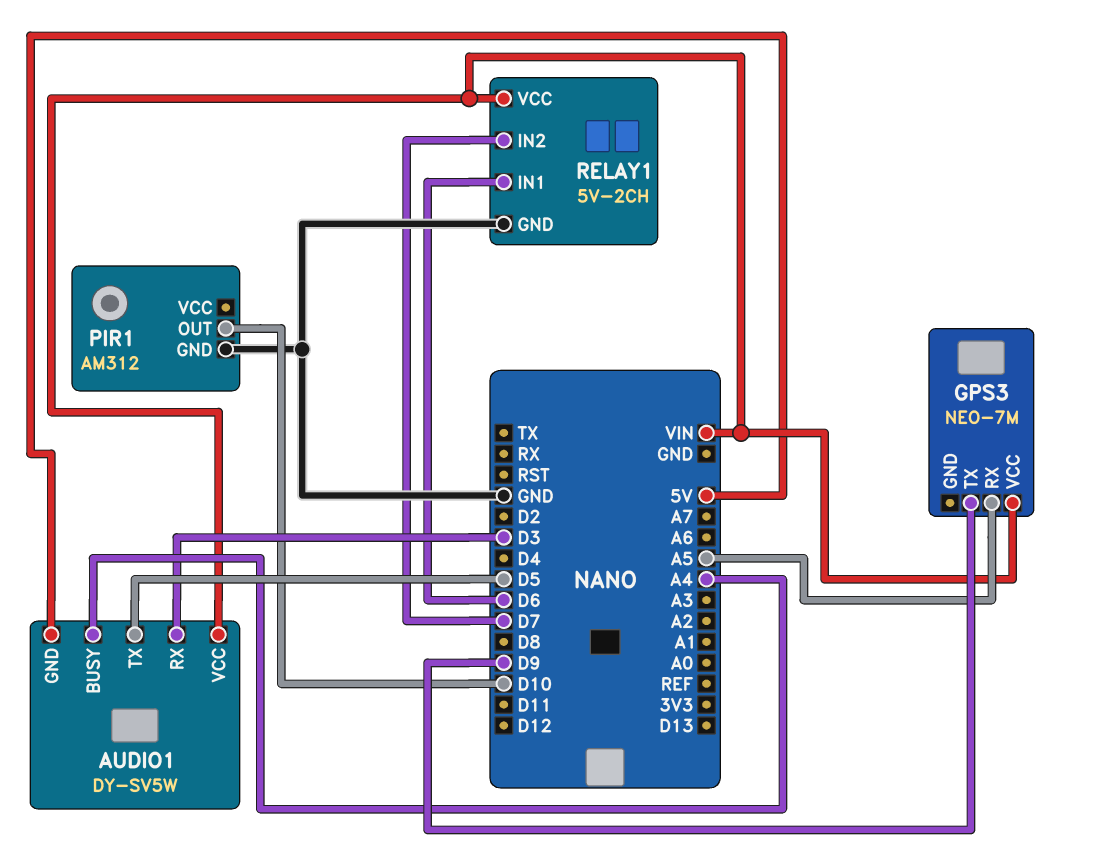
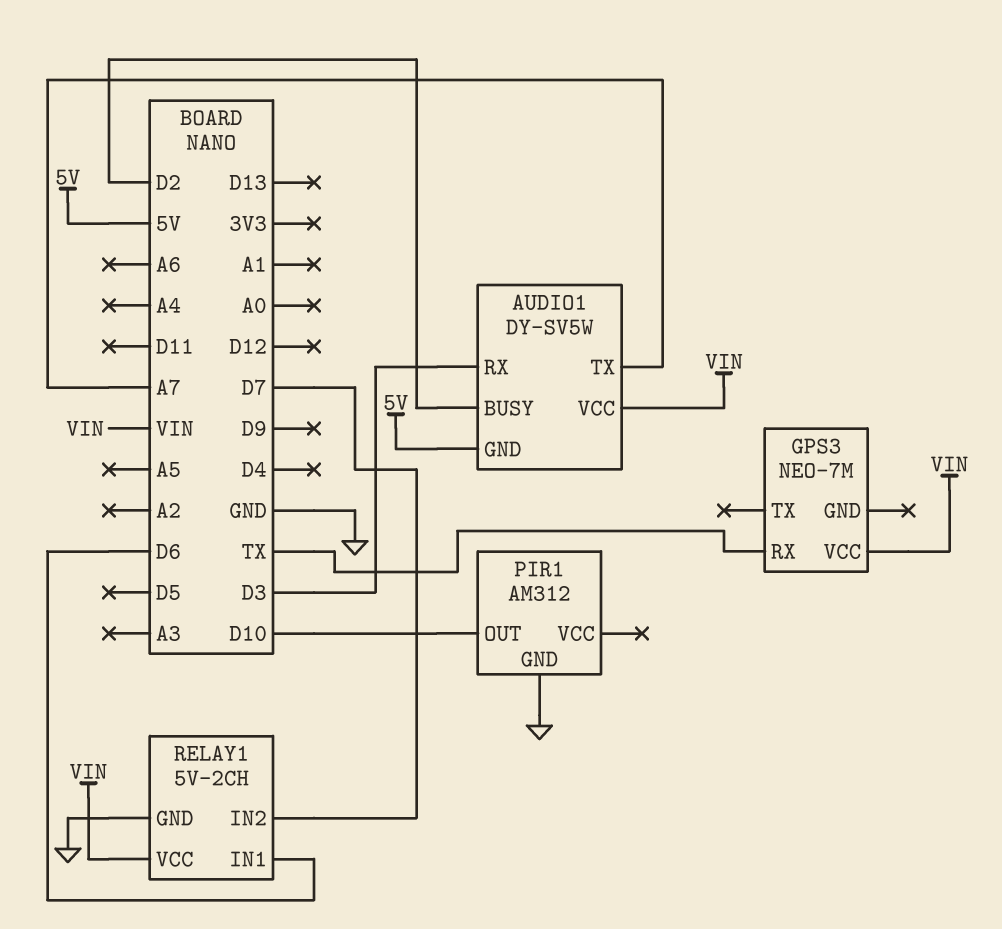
AUDIO1 pin BUSY: A4 -> D2
AUDIO1 pin TX: D5 -> A7
GPS3 pin RX: A5 -> TX
GPS3 pin TX: D9 -> none

